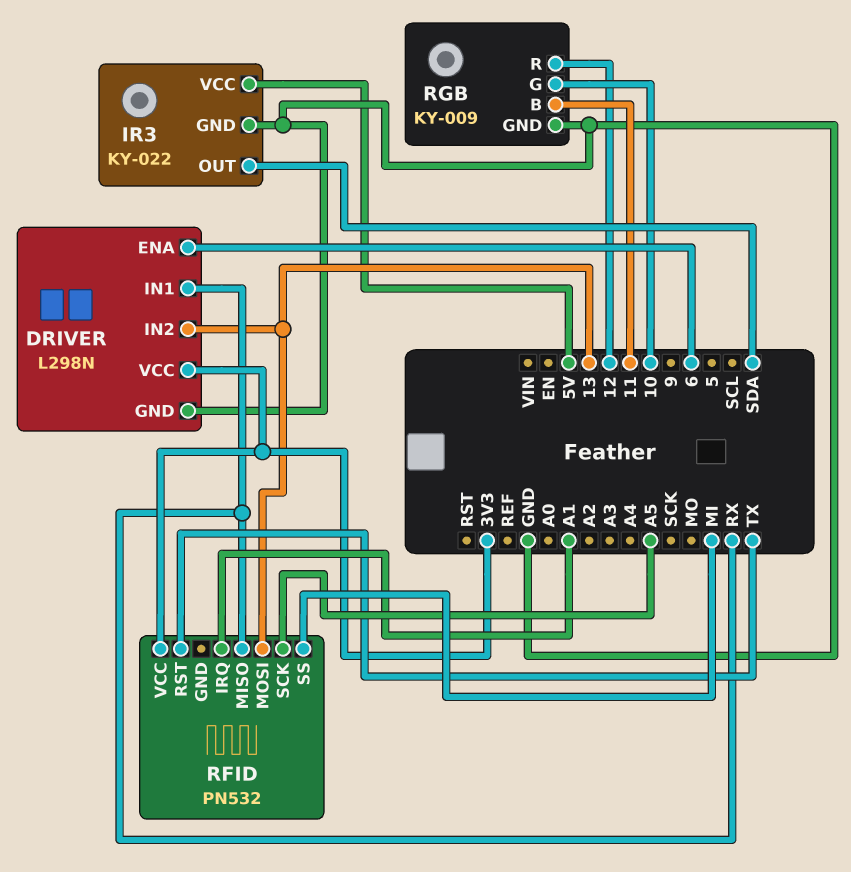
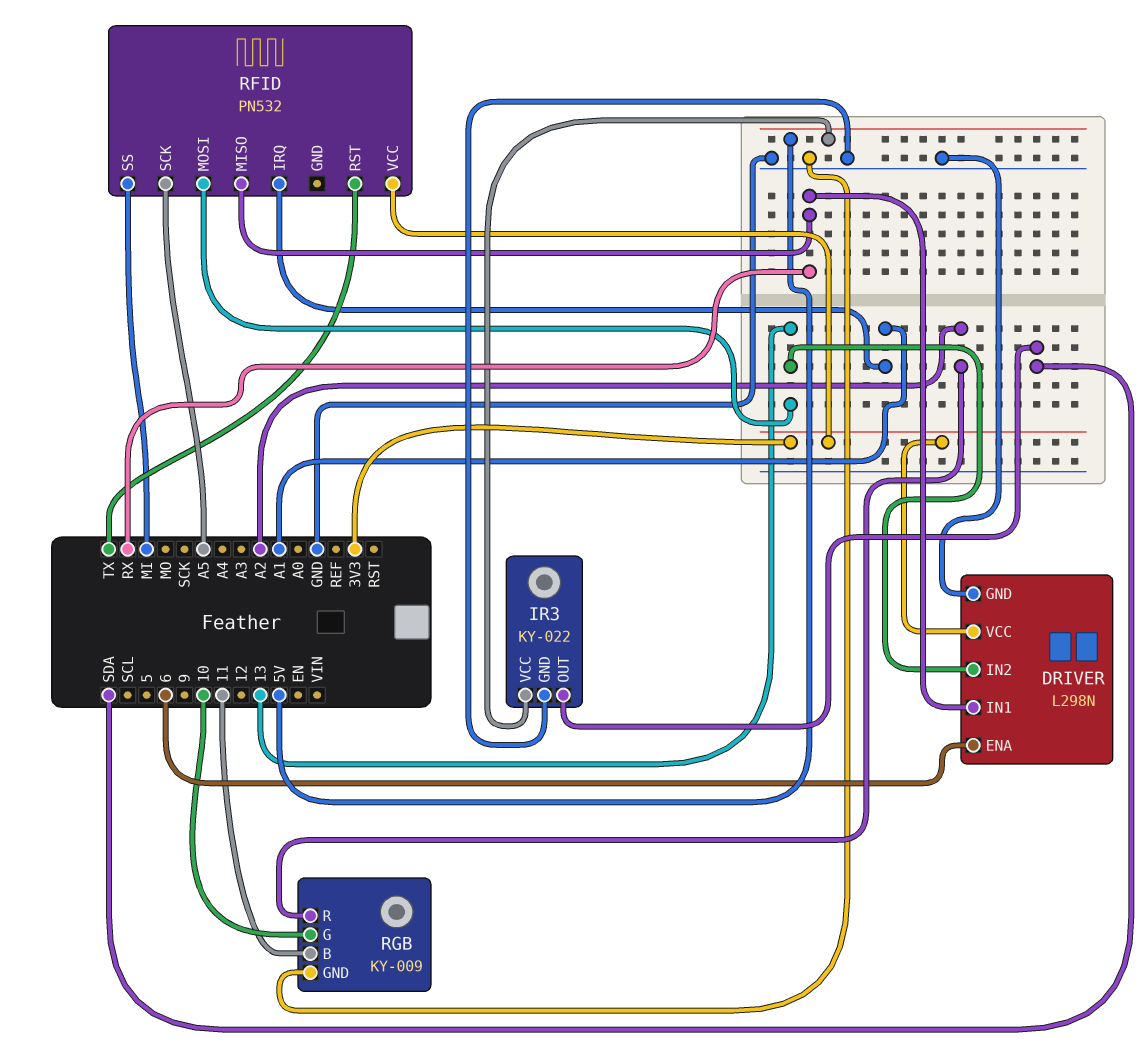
RGB pin R: 12 -> A2

